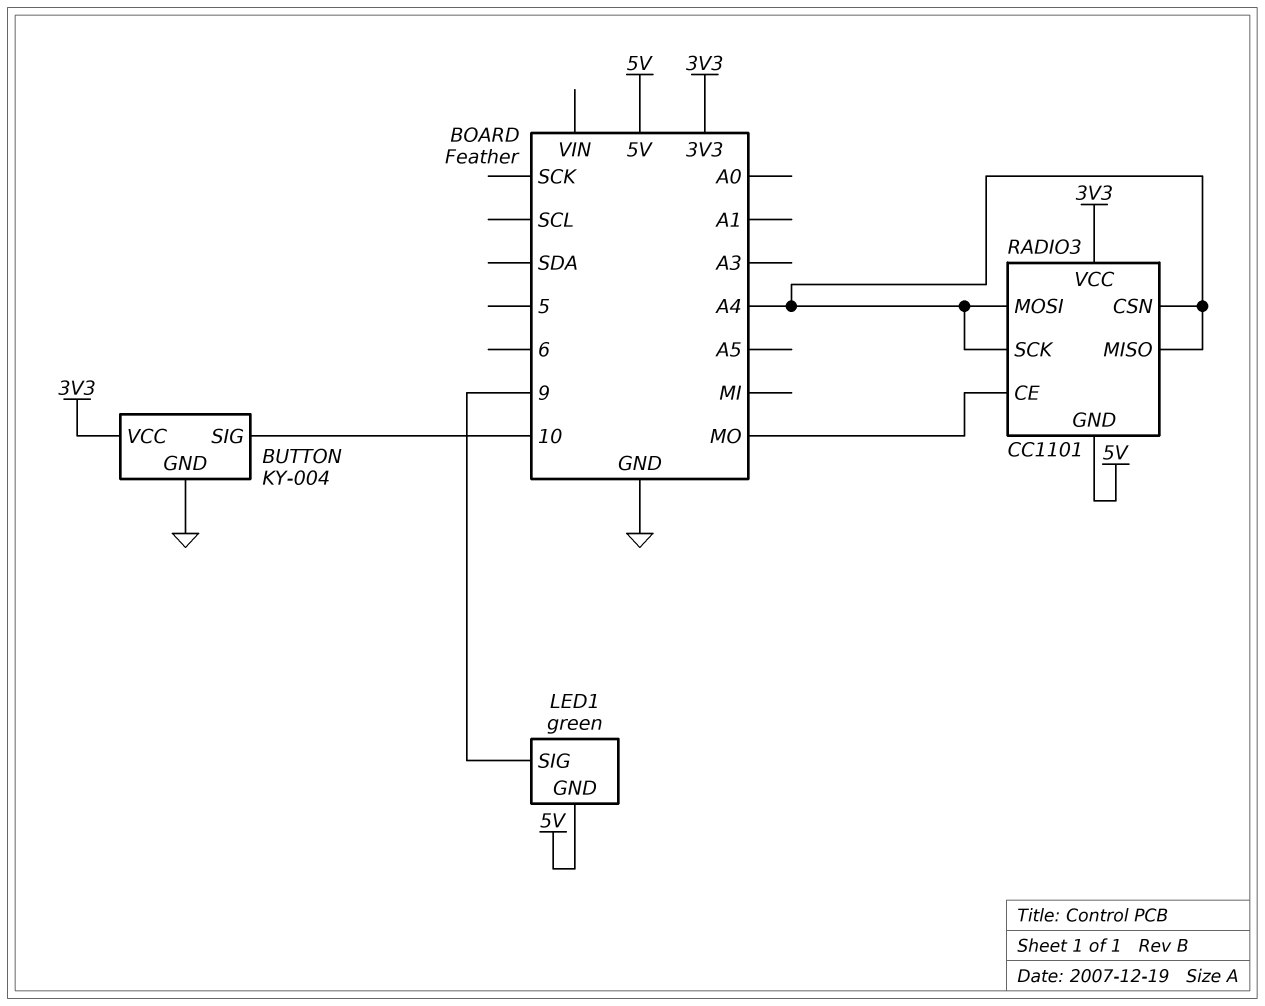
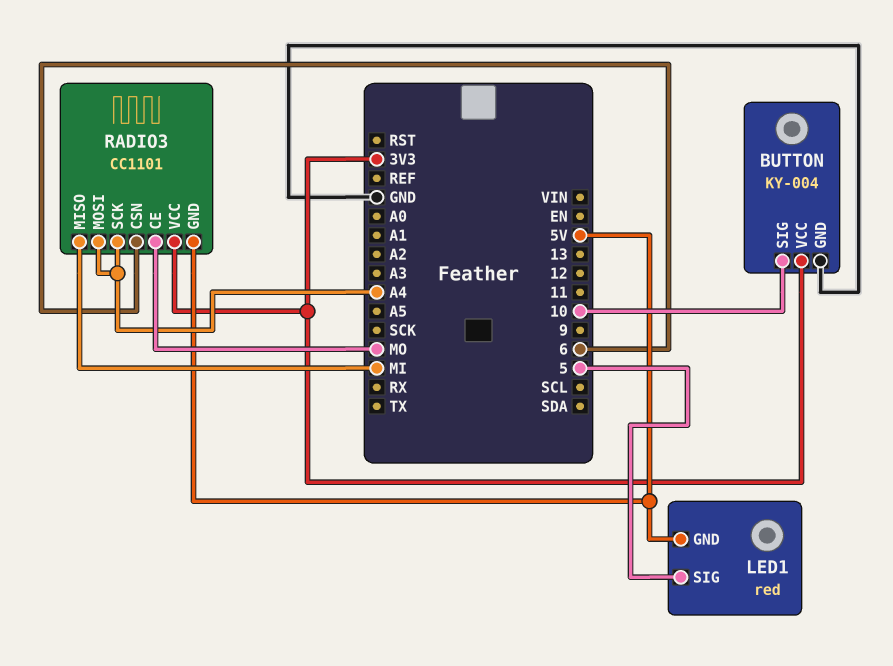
LED1: green -> red
LED1 pin SIG: 9 -> 5
RADIO3 pin CSN: A4 -> 6
RADIO3 pin MISO: A4 -> MI

